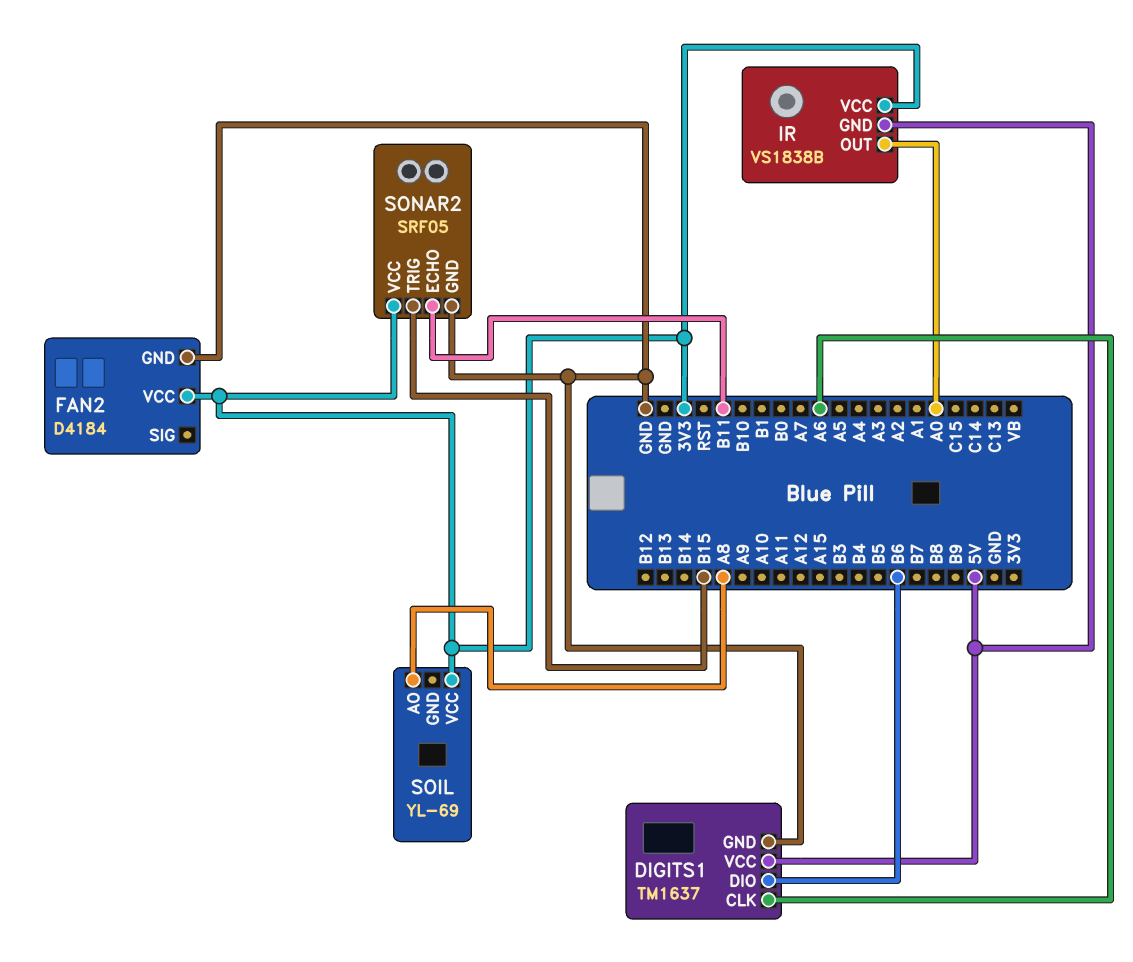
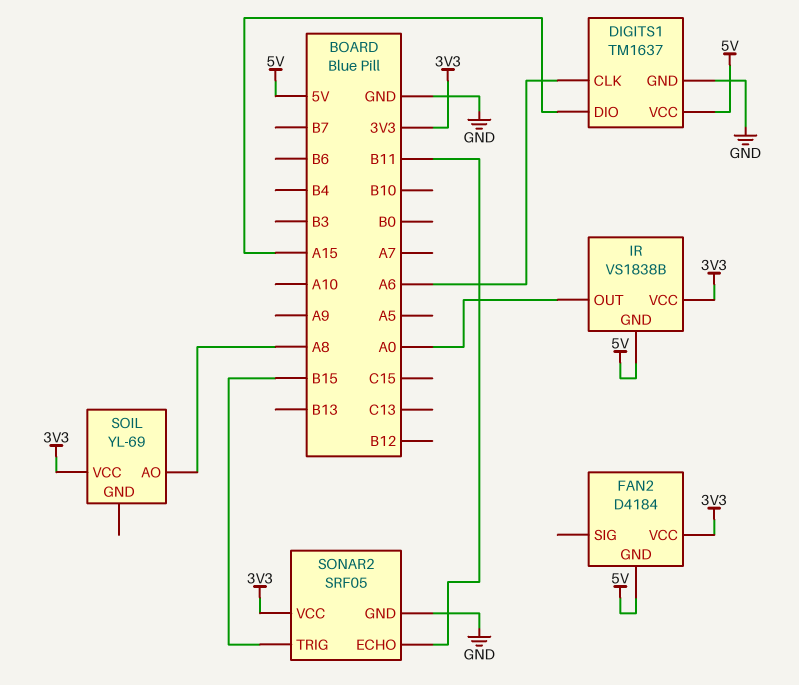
DIGITS1 pin DIO: B6 -> A15
FAN2 pin GND: GND -> 5V

